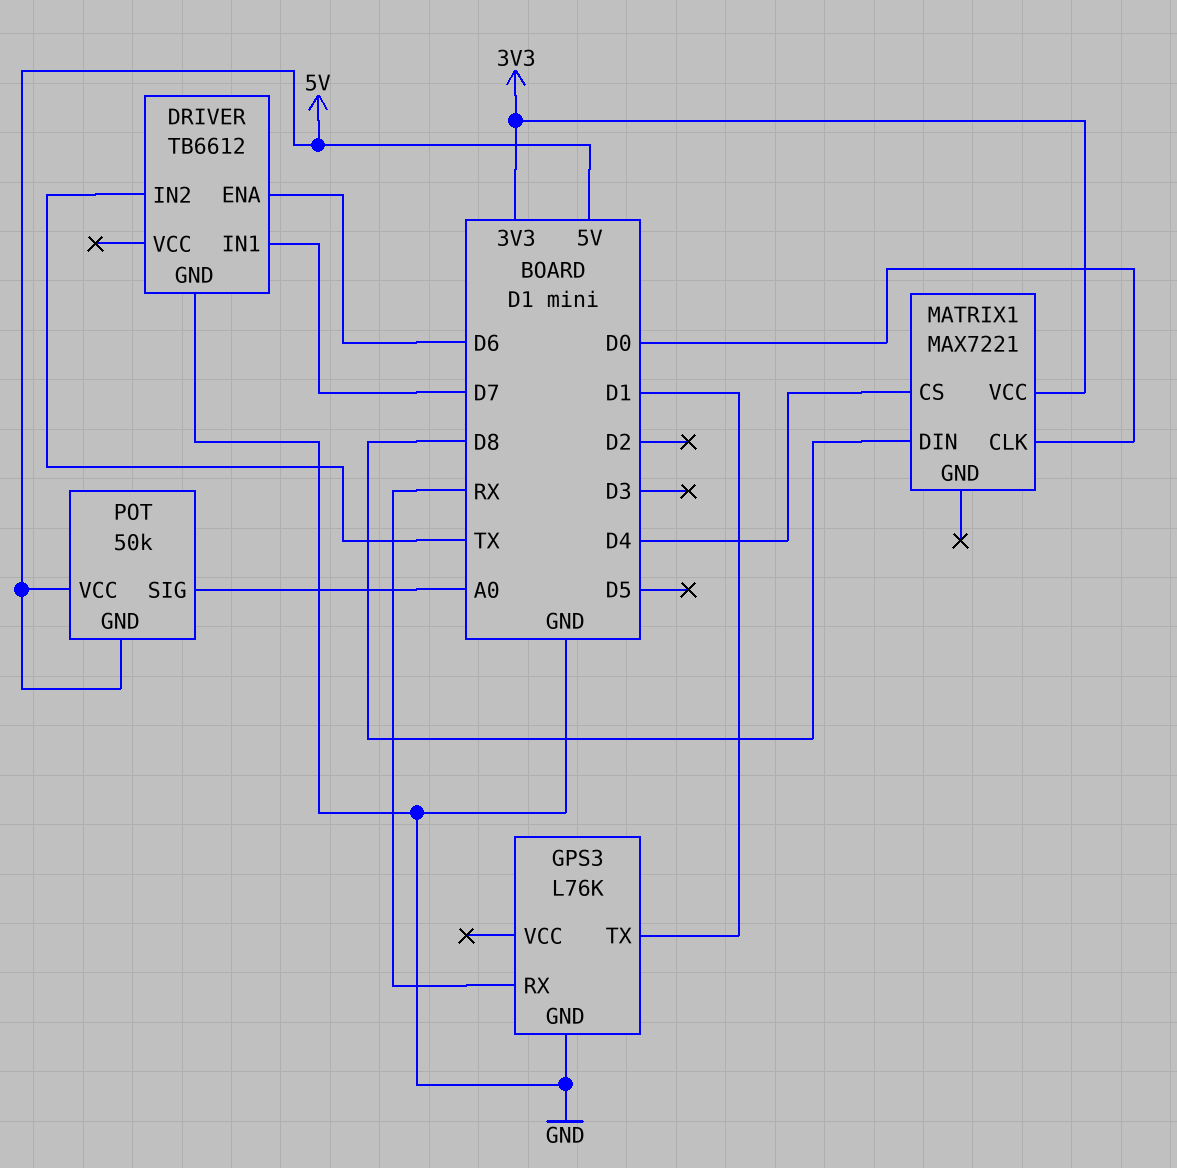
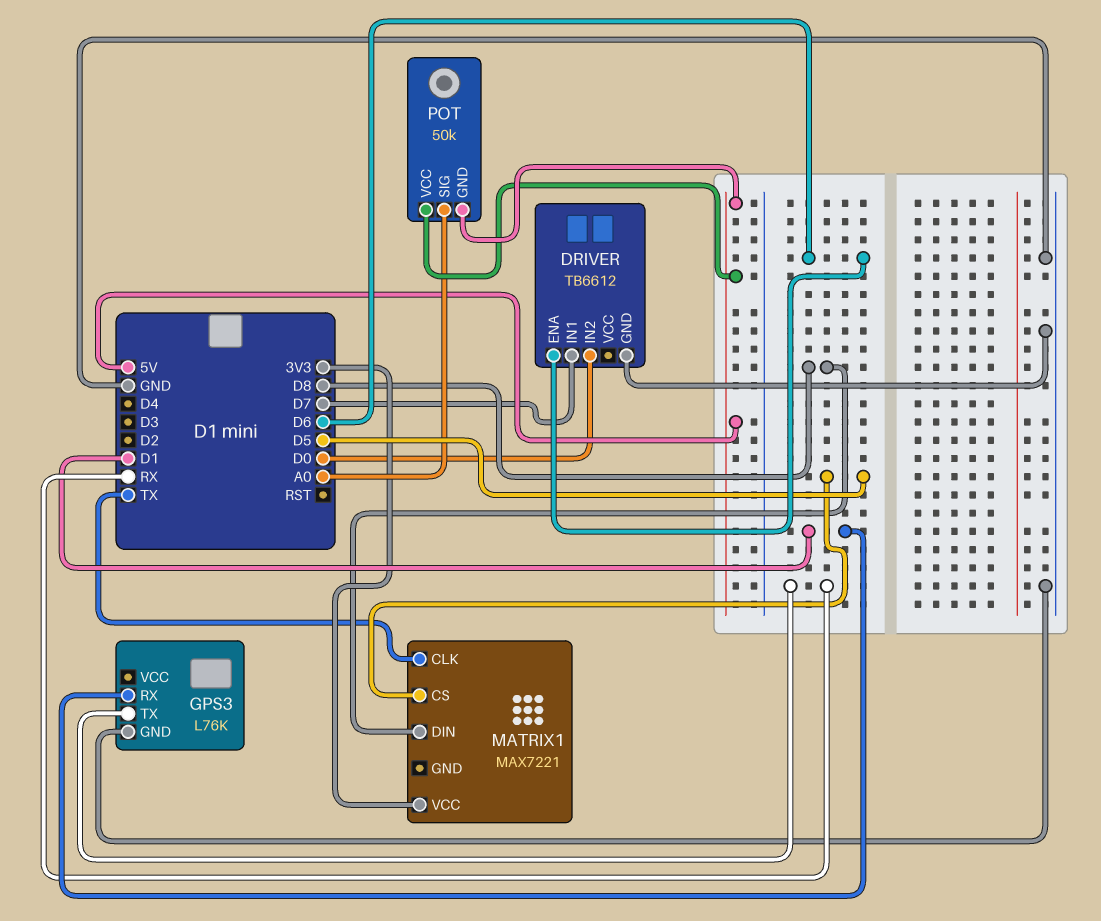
DRIVER pin IN2: TX -> D0
GPS3 pin RX: RX -> D1
GPS3 pin TX: D1 -> RX
MATRIX1 pin CLK: D0 -> TX
MATRIX1 pin CS: D4 -> D5

